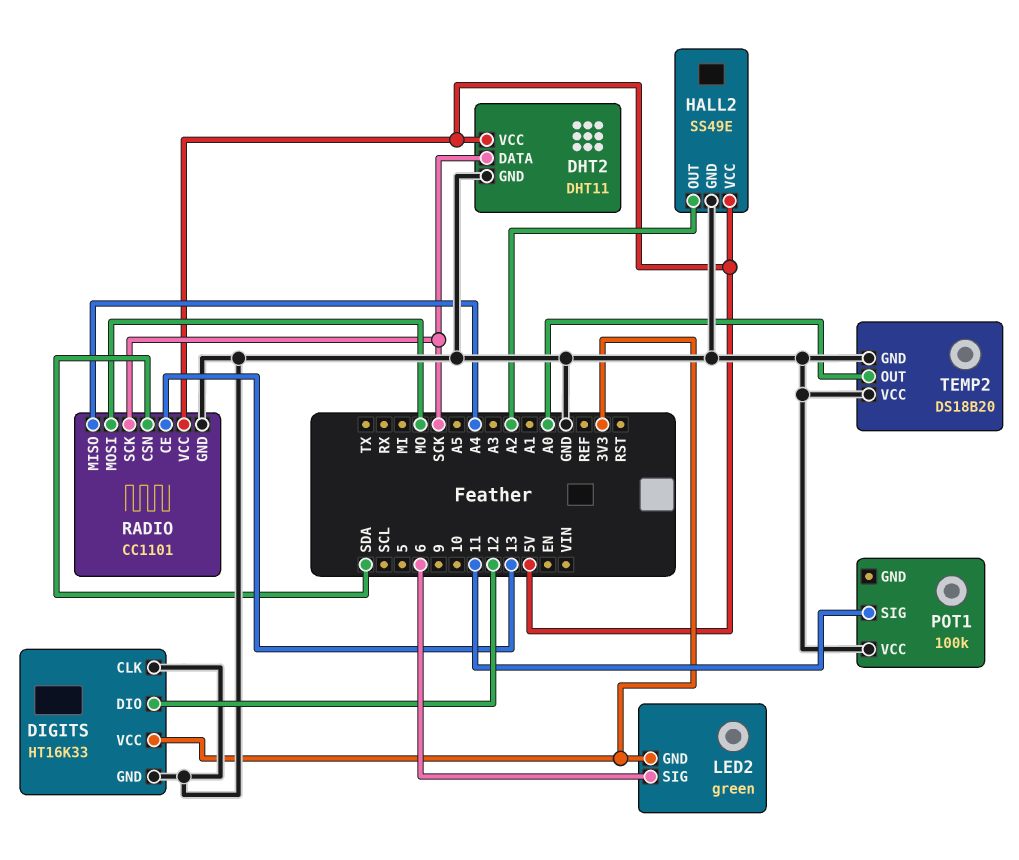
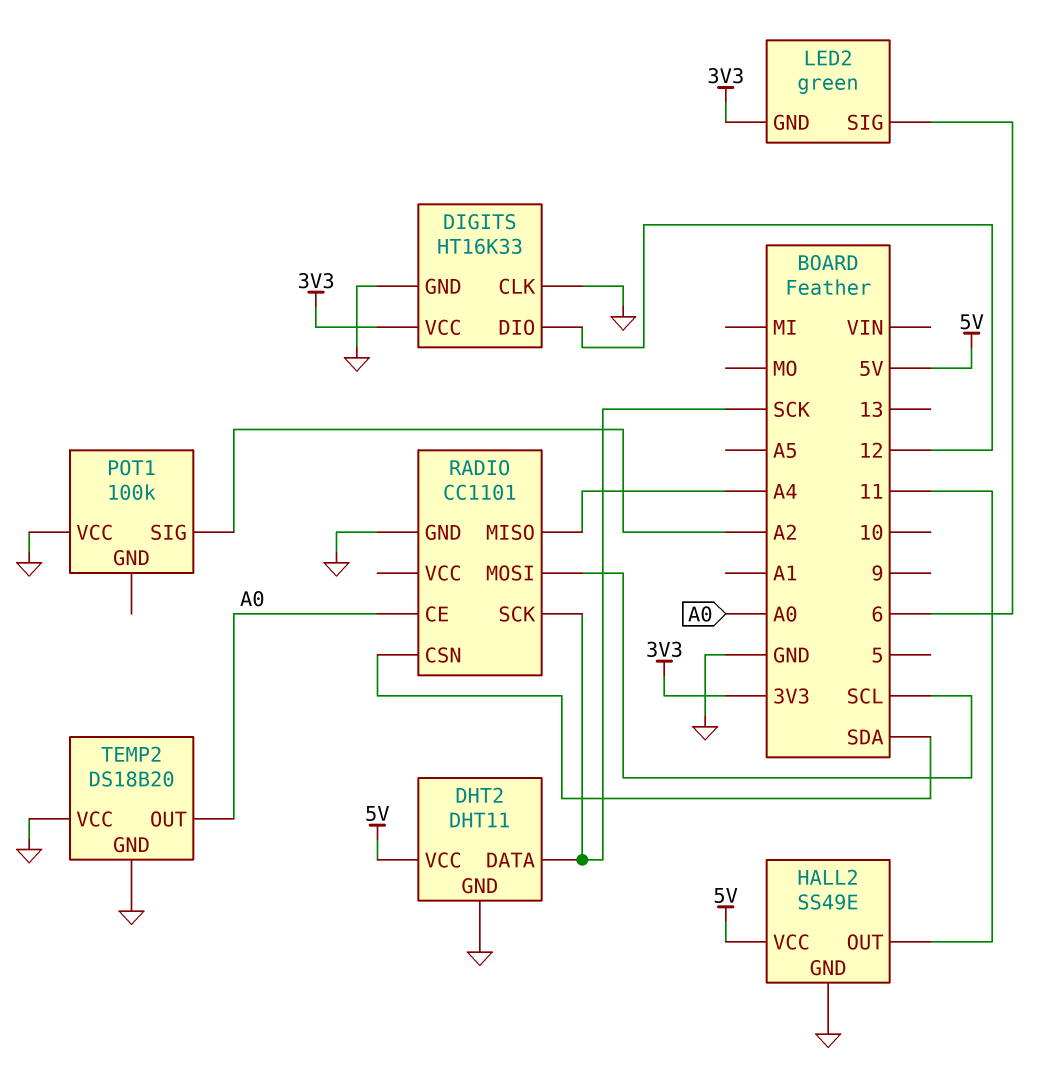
HALL2 pin OUT: A2 -> 11
POT1 pin SIG: 11 -> A2
RADIO pin CE: 13 -> A0
RADIO pin MOSI: MO -> SCL
RADIO pin VCC: 5V -> none

